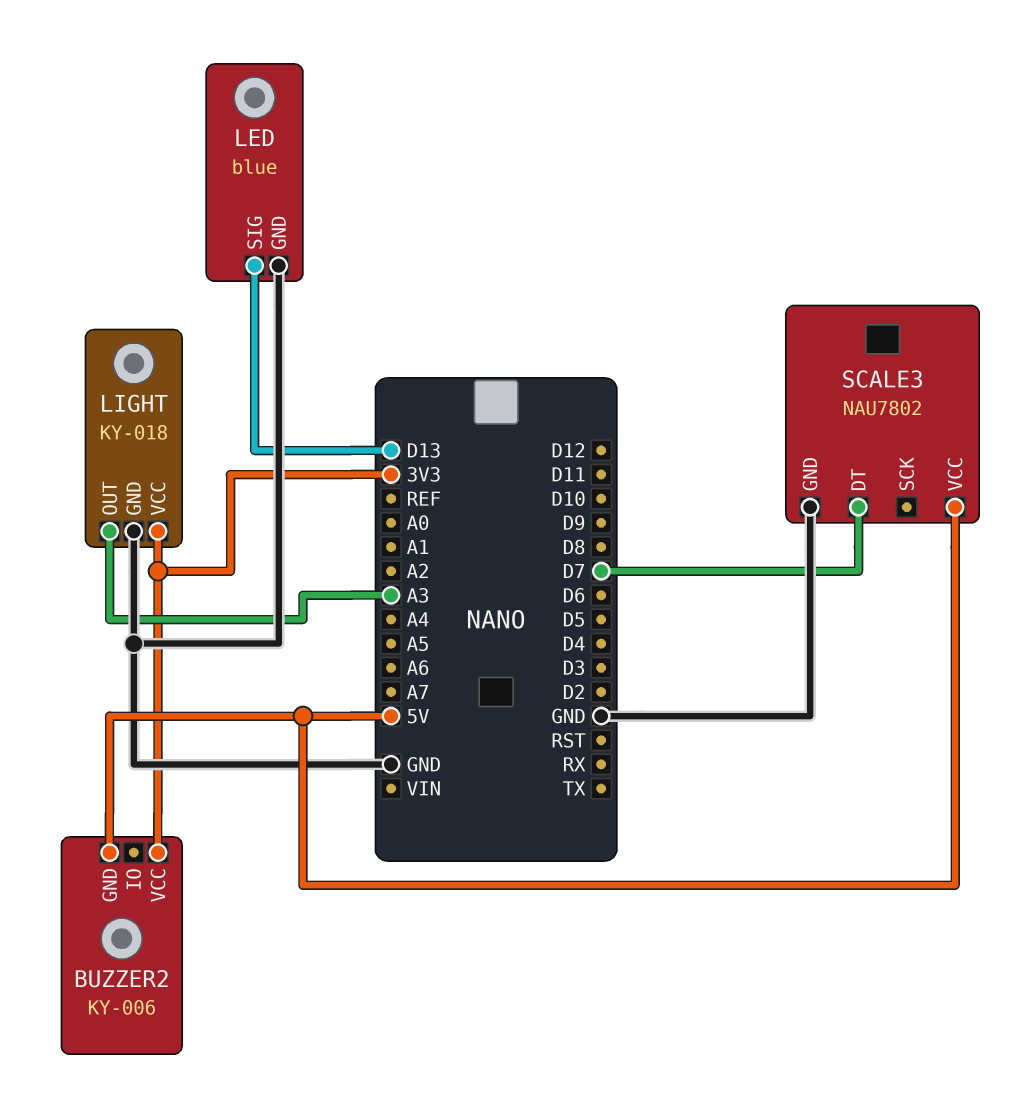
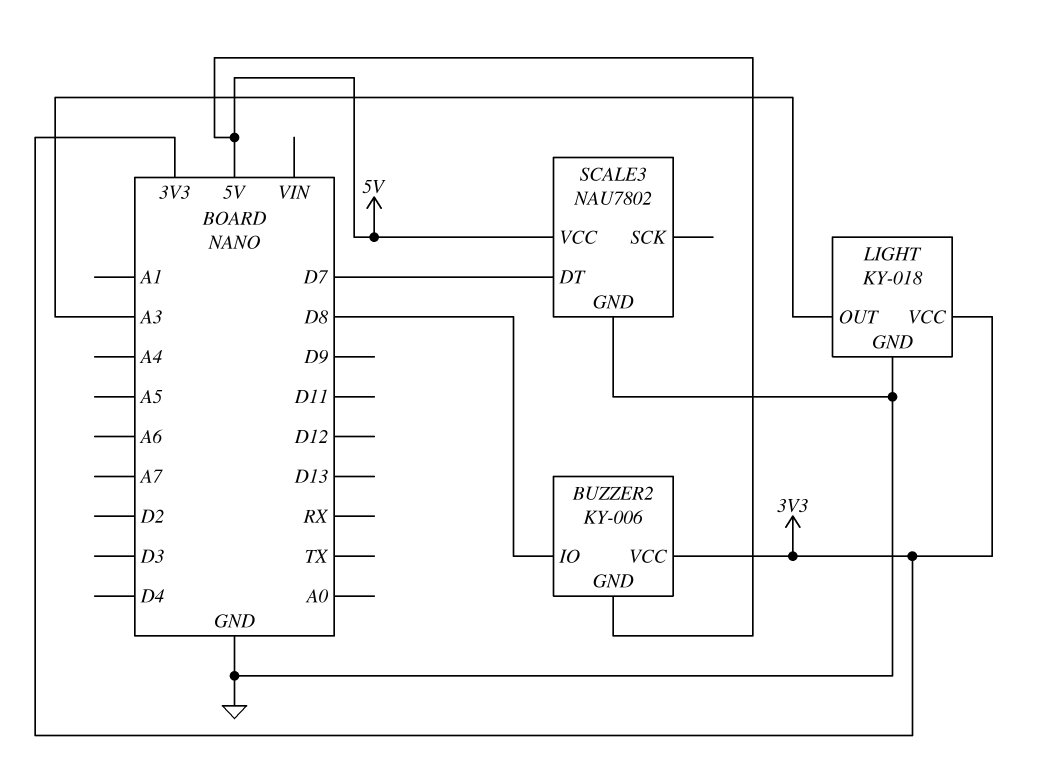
BUZZER2 pin IO: none -> D8
LED: blue -> none
LED pin GND: GND -> none
LED pin SIG: D13 -> none

